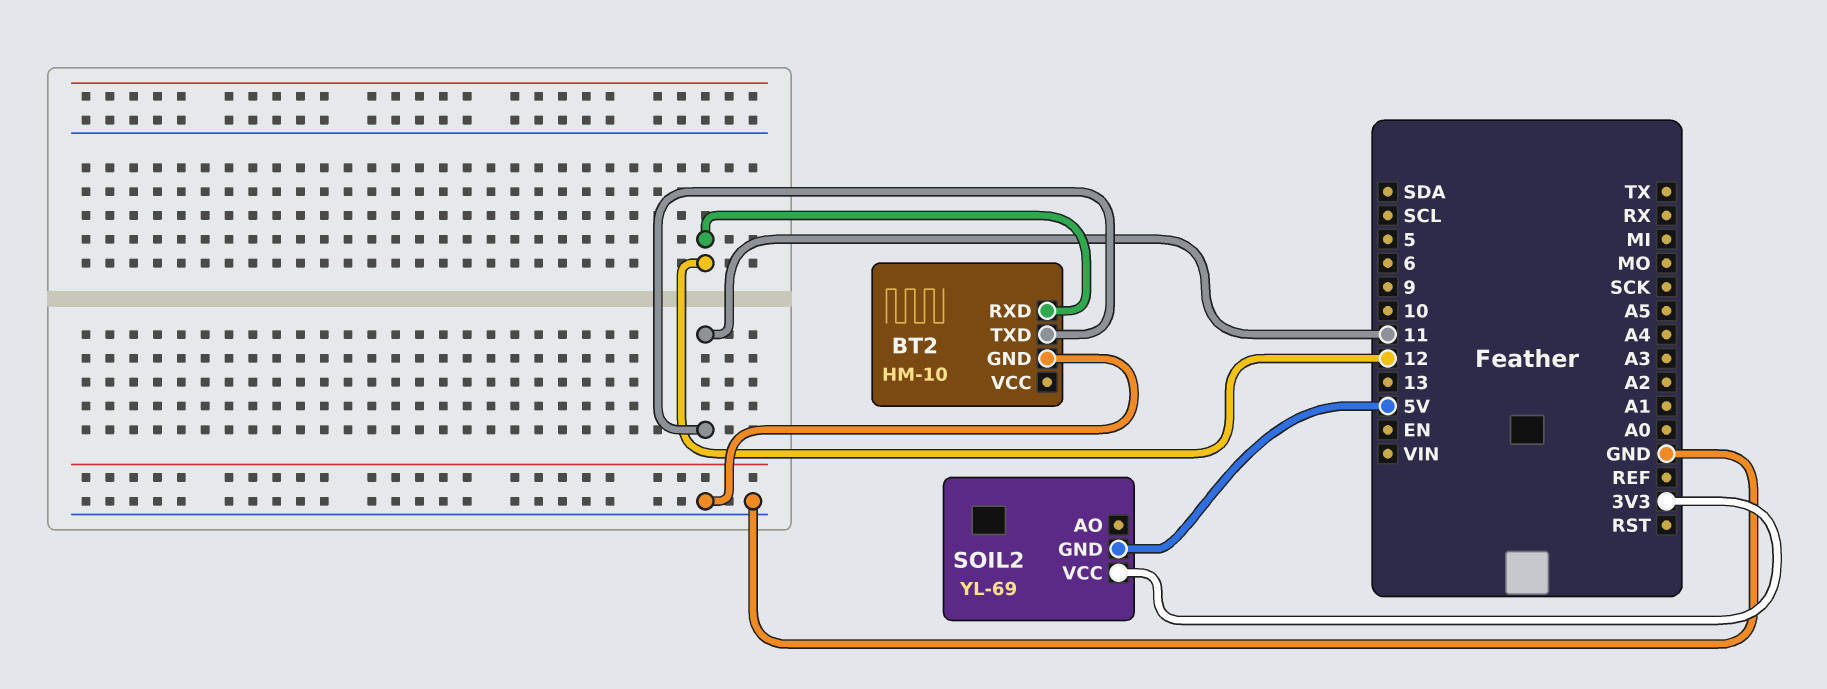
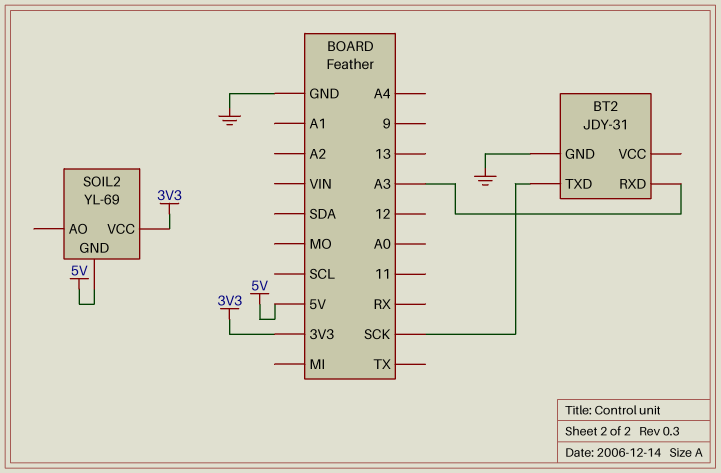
BT2: HM-10 -> JDY-31
BT2 pin RXD: 12 -> A3
BT2 pin TXD: 11 -> SCK

